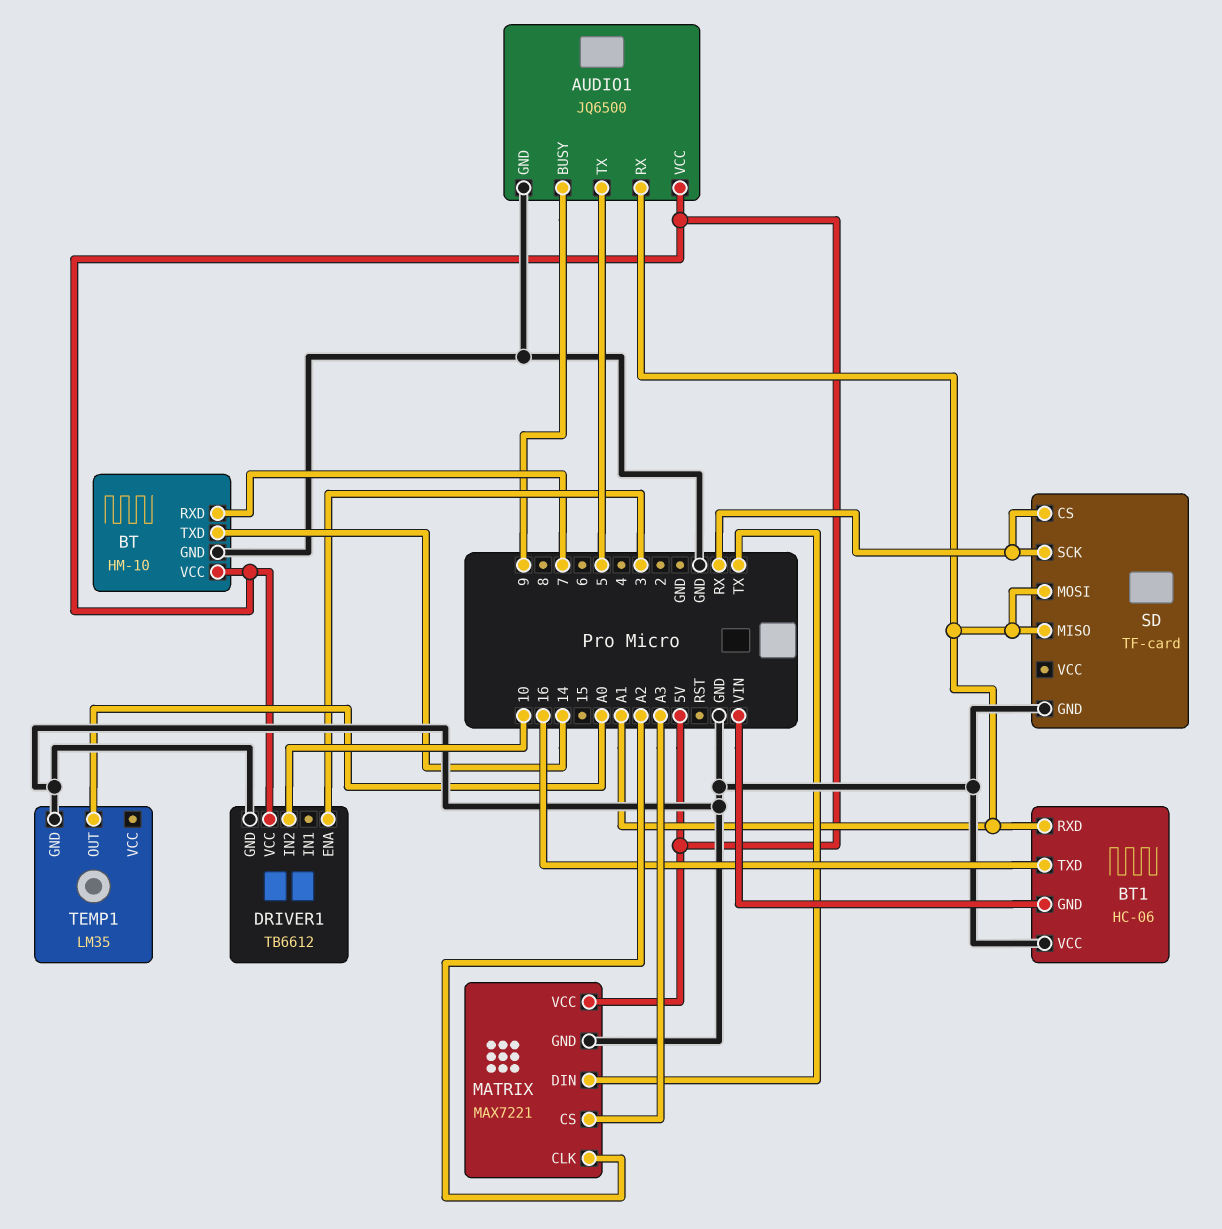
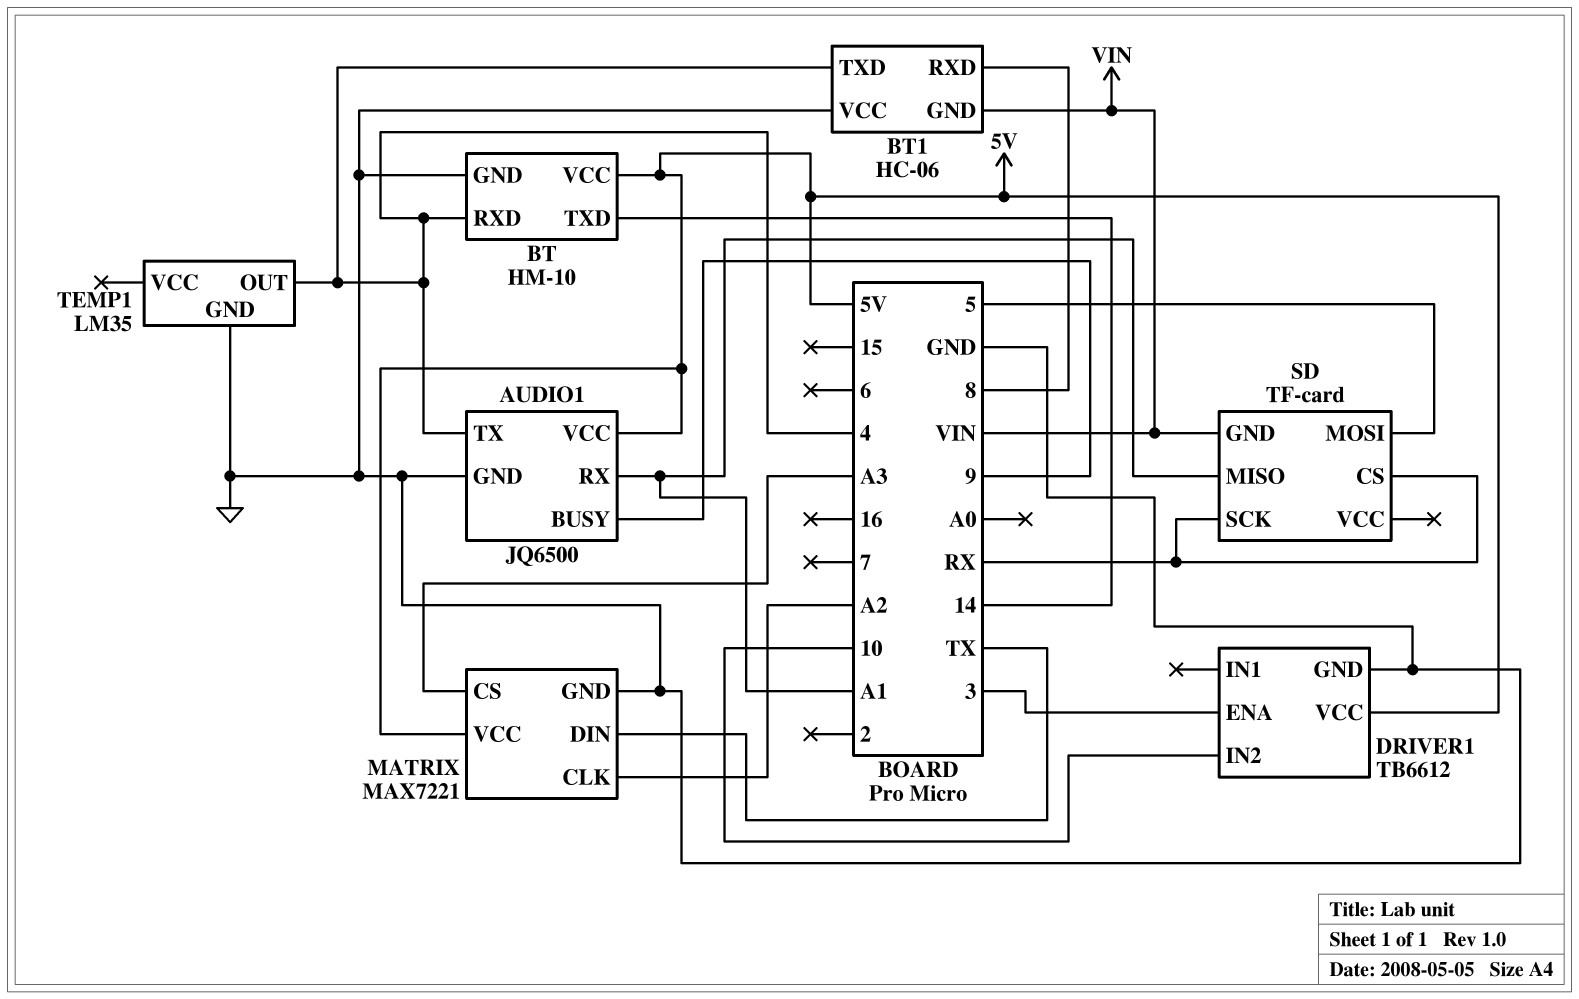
AUDIO1 pin TX: 5 -> 4
BT pin RXD: 7 -> 4
BT1 pin RXD: A1 -> 8
BT1 pin TXD: 16 -> 4
SD pin GND: GND -> VIN
SD pin MOSI: A1 -> 5
TEMP1 pin OUT: A0 -> 4

